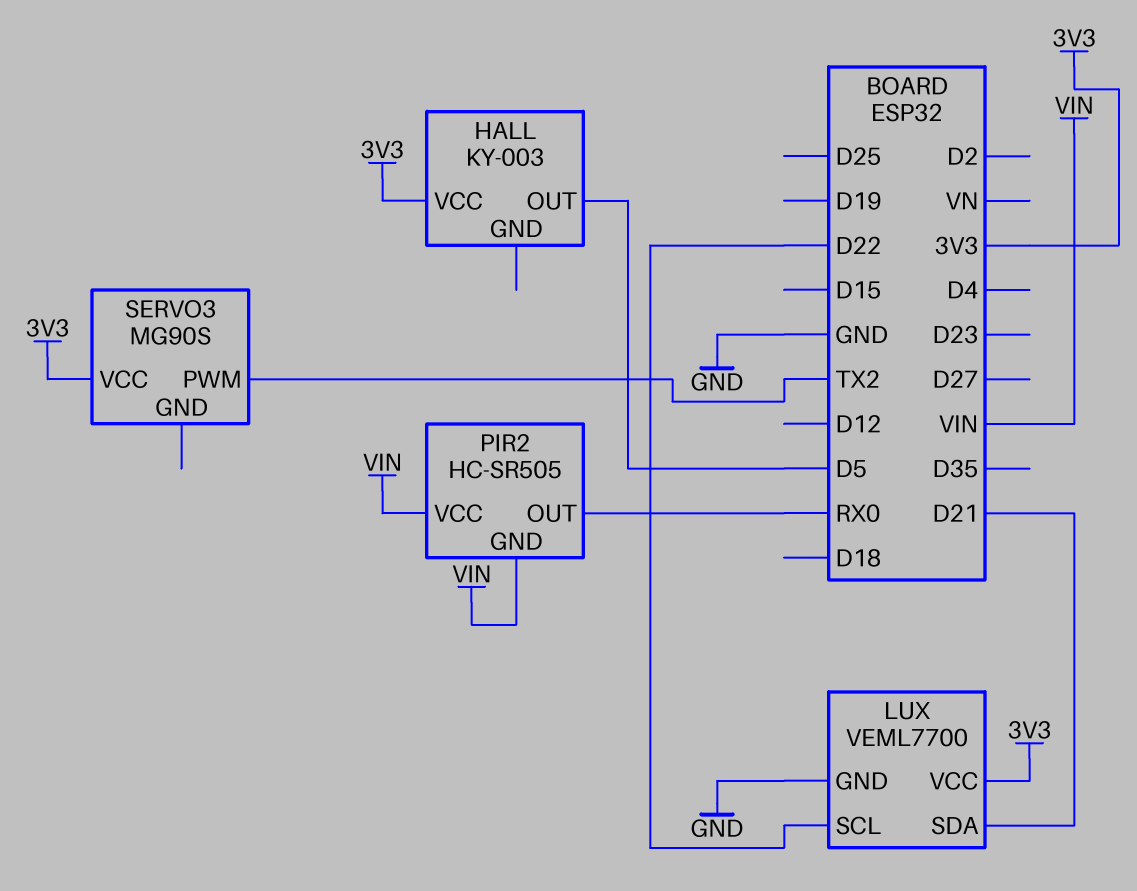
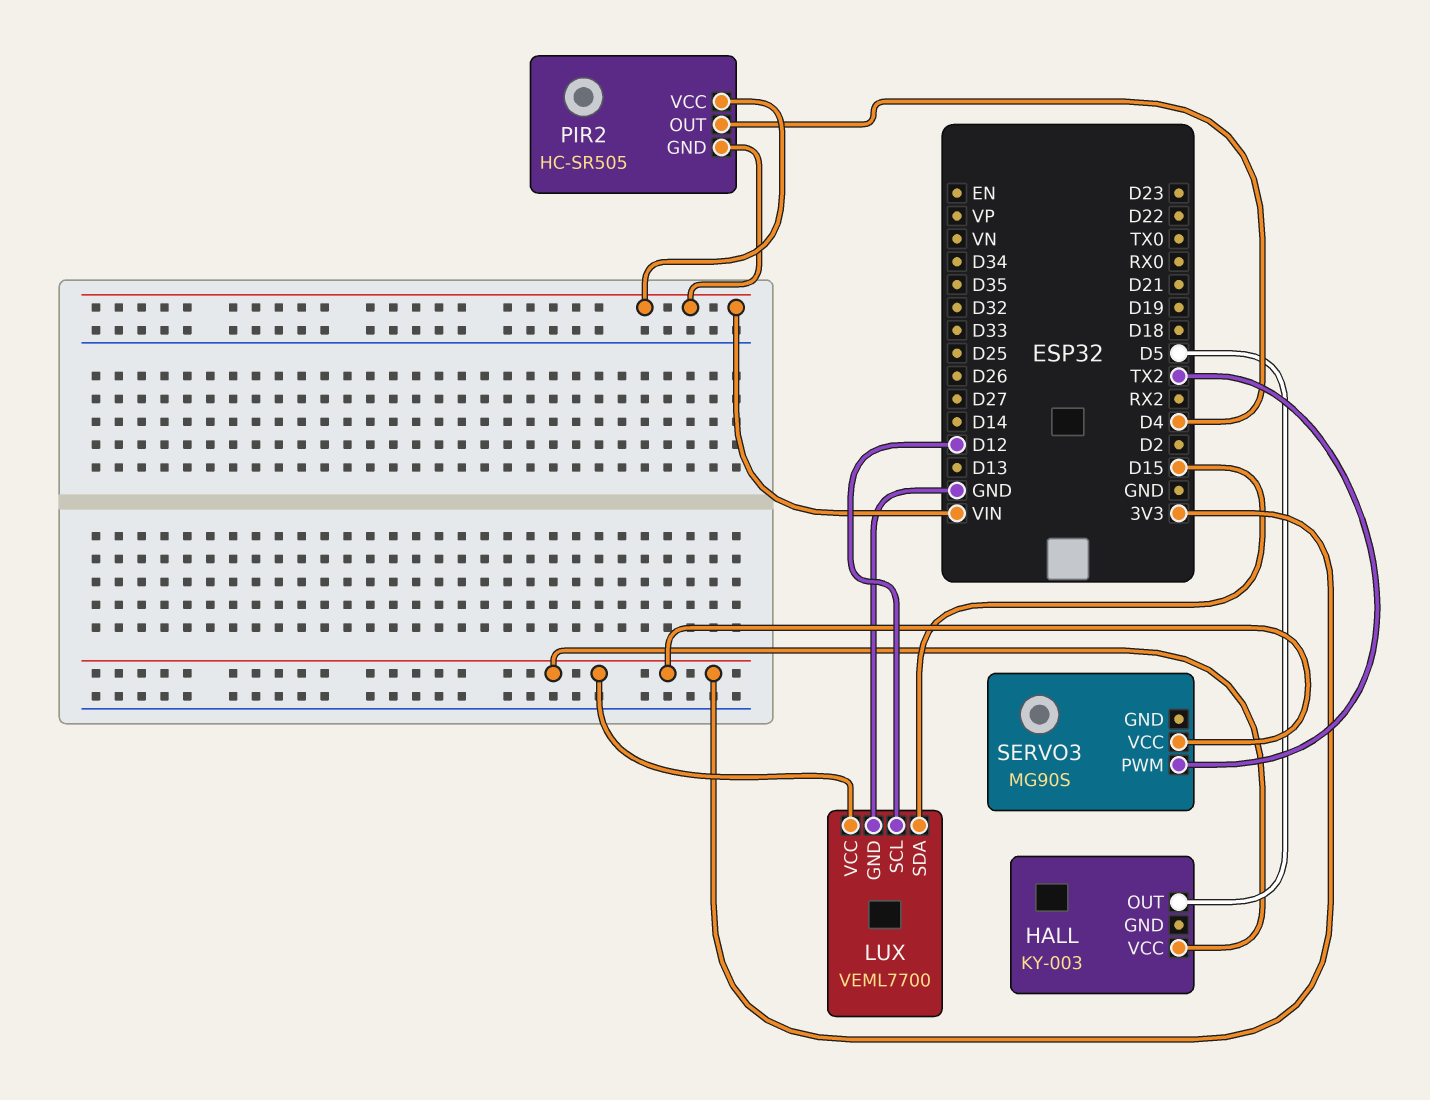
LUX pin SCL: D22 -> D12
LUX pin SDA: D21 -> D15
PIR2 pin OUT: RX0 -> D4

